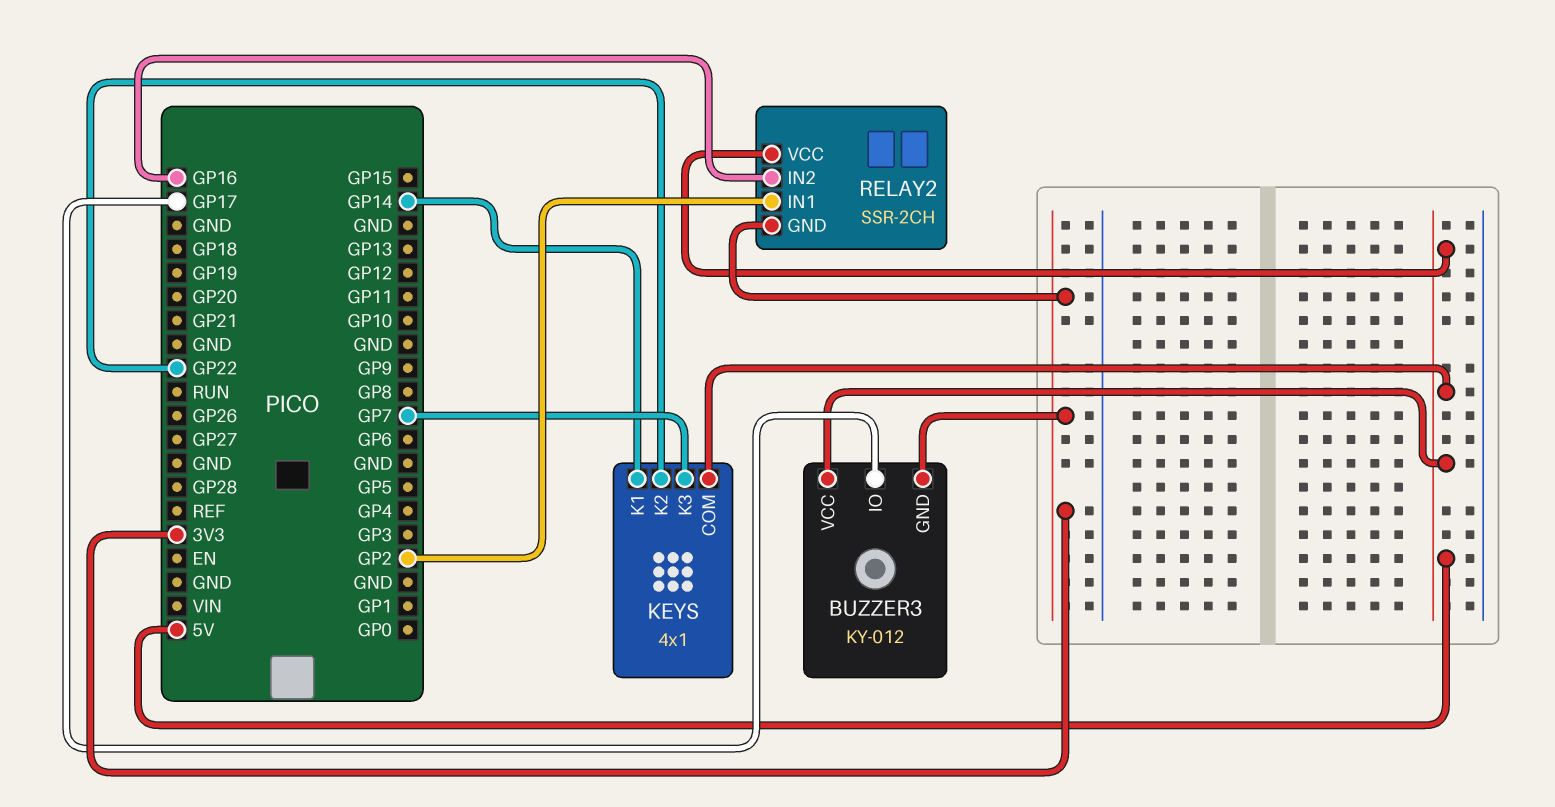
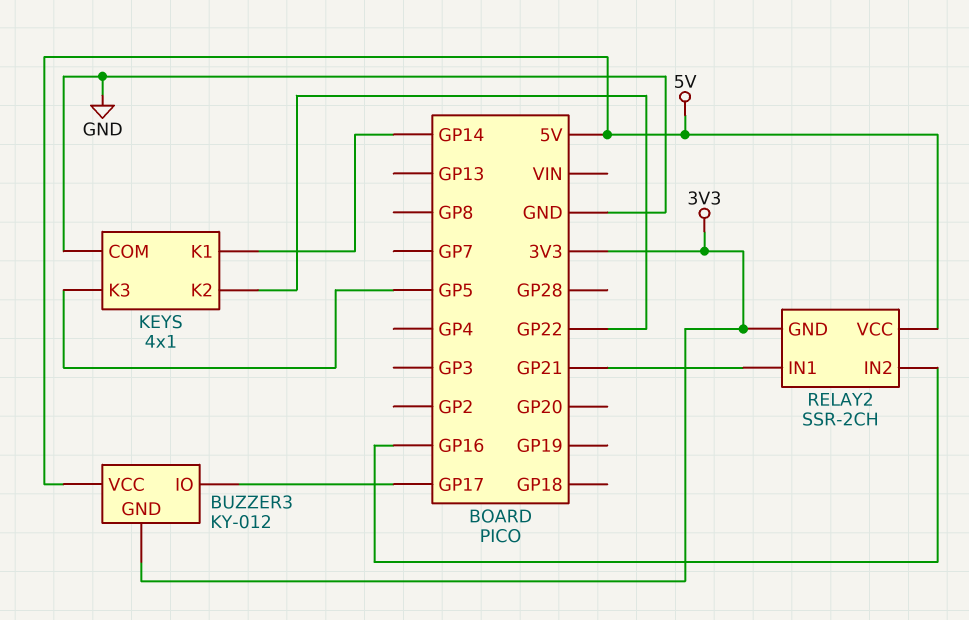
KEYS pin COM: 5V -> GND
KEYS pin K3: GP7 -> GP5
RELAY2 pin IN1: GP2 -> GP21

